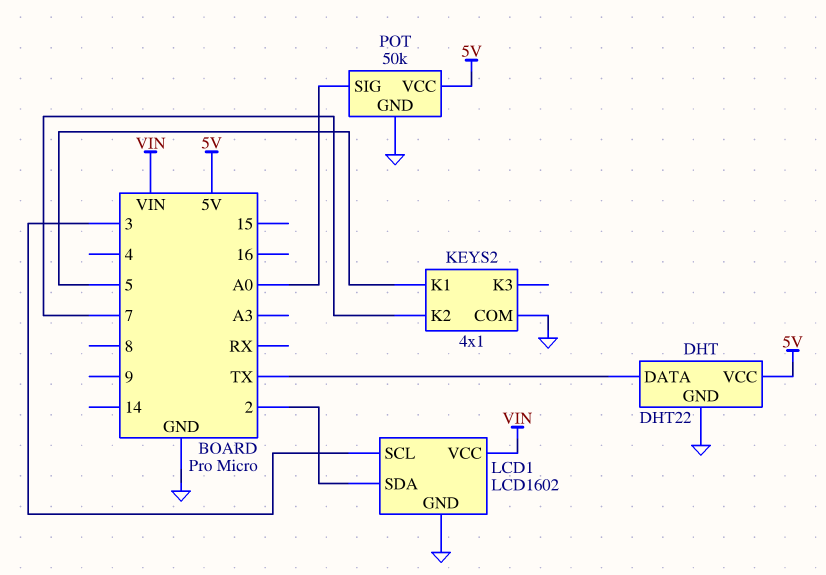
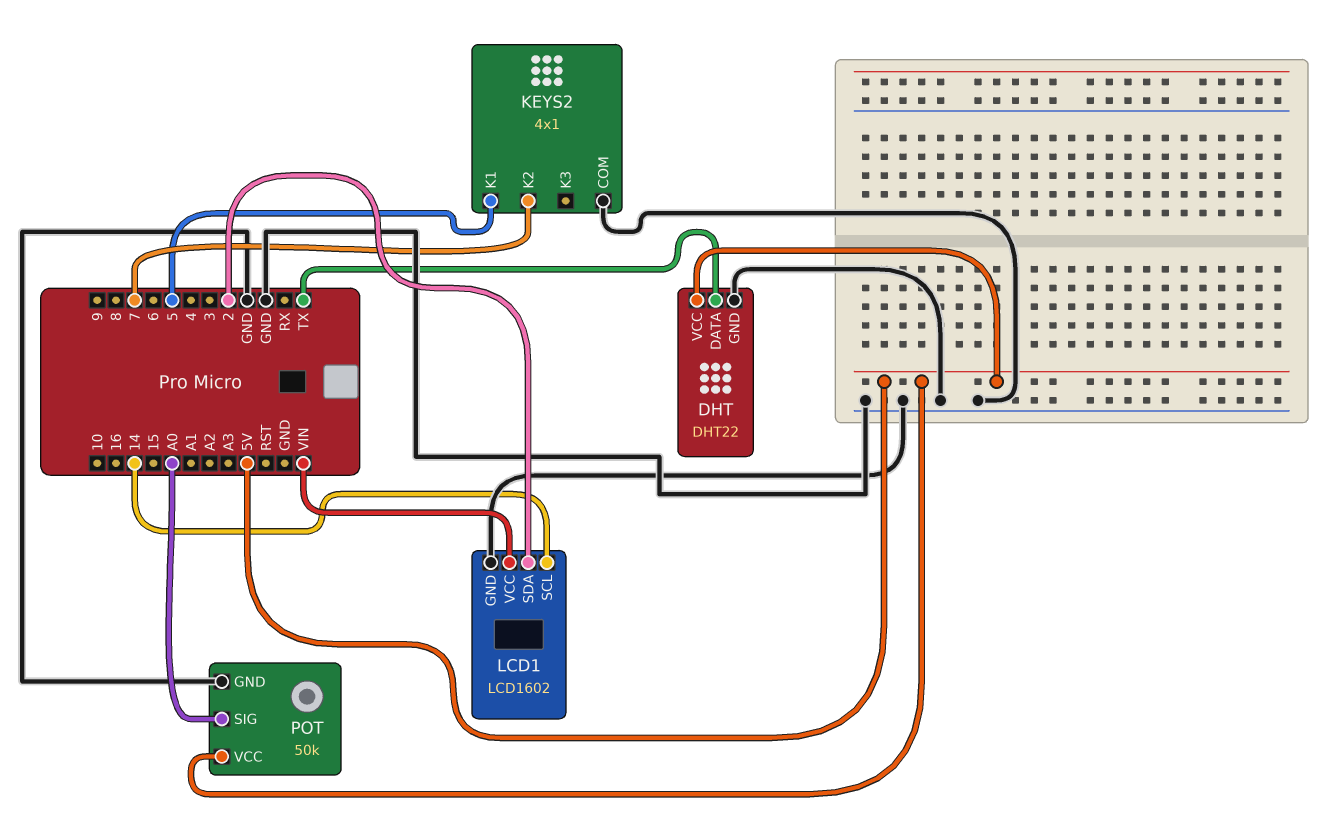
LCD1 pin SCL: 3 -> 14

